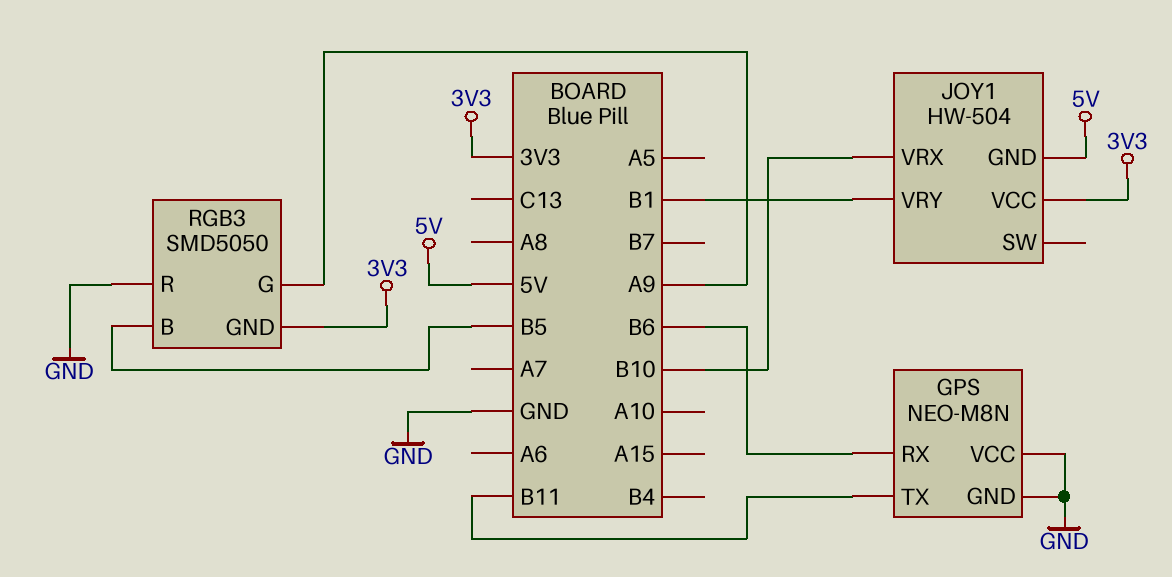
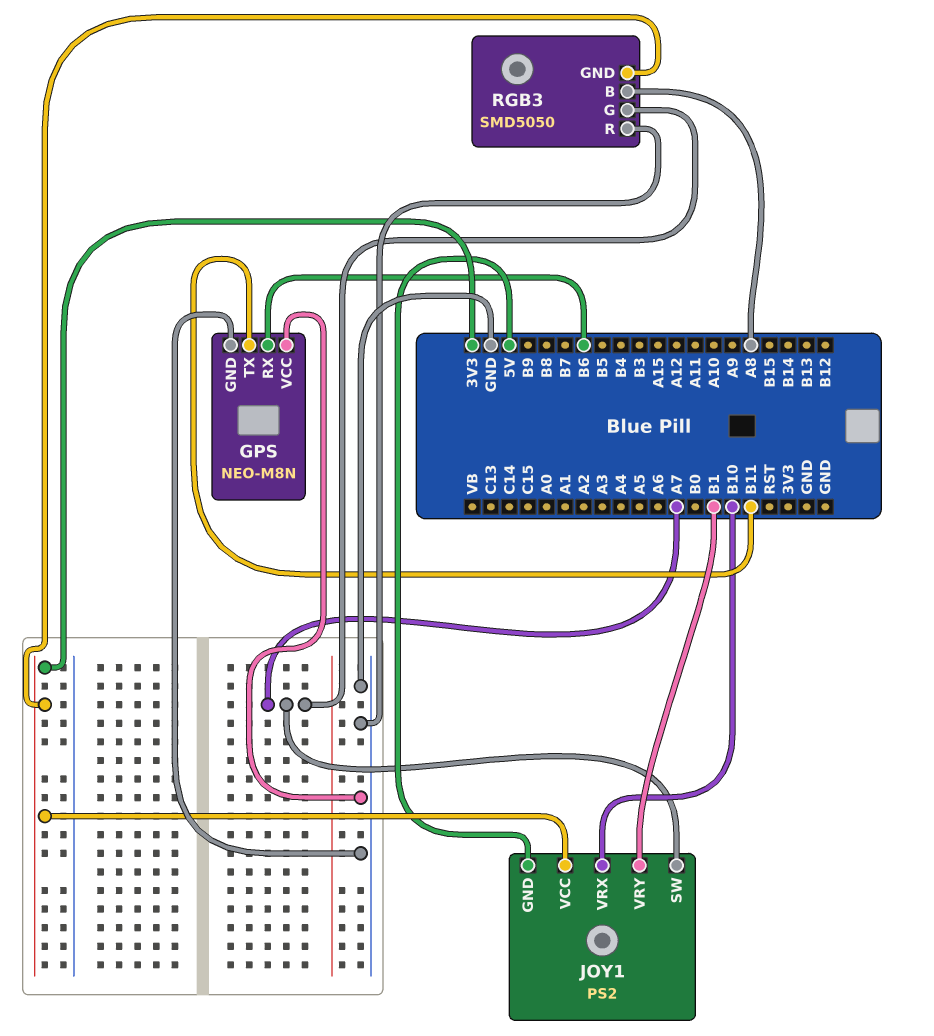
JOY1: HW-504 -> PS2
JOY1 pin SW: none -> A7
RGB3 pin B: B5 -> A8
RGB3 pin G: A9 -> A7

